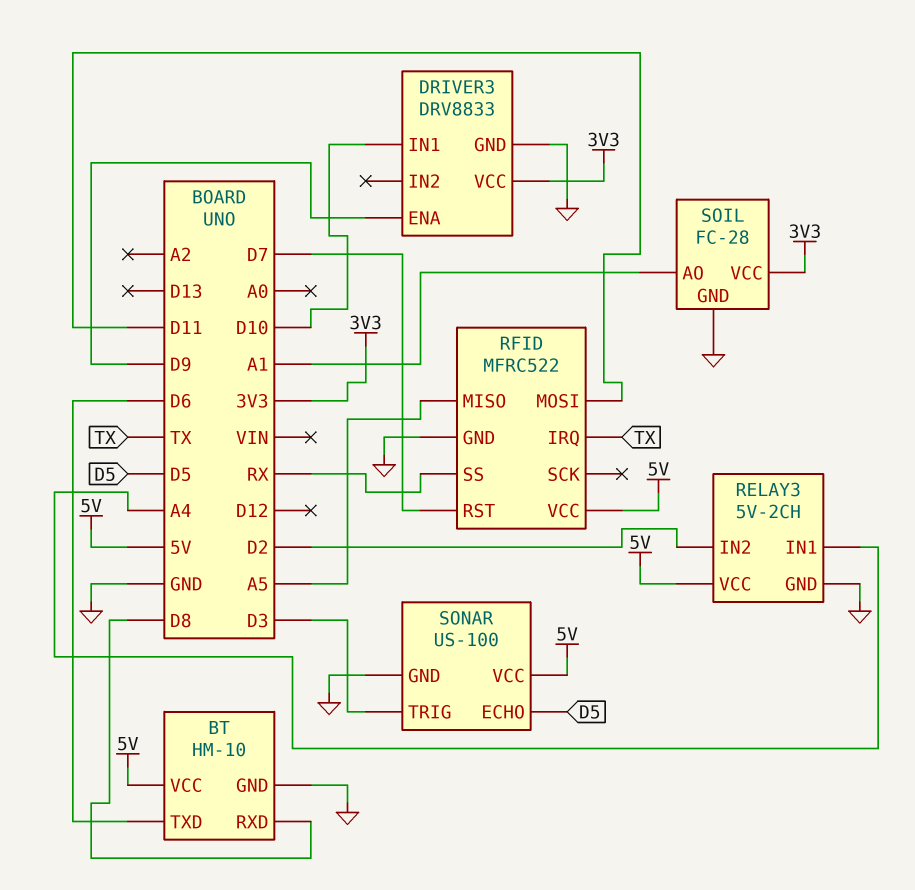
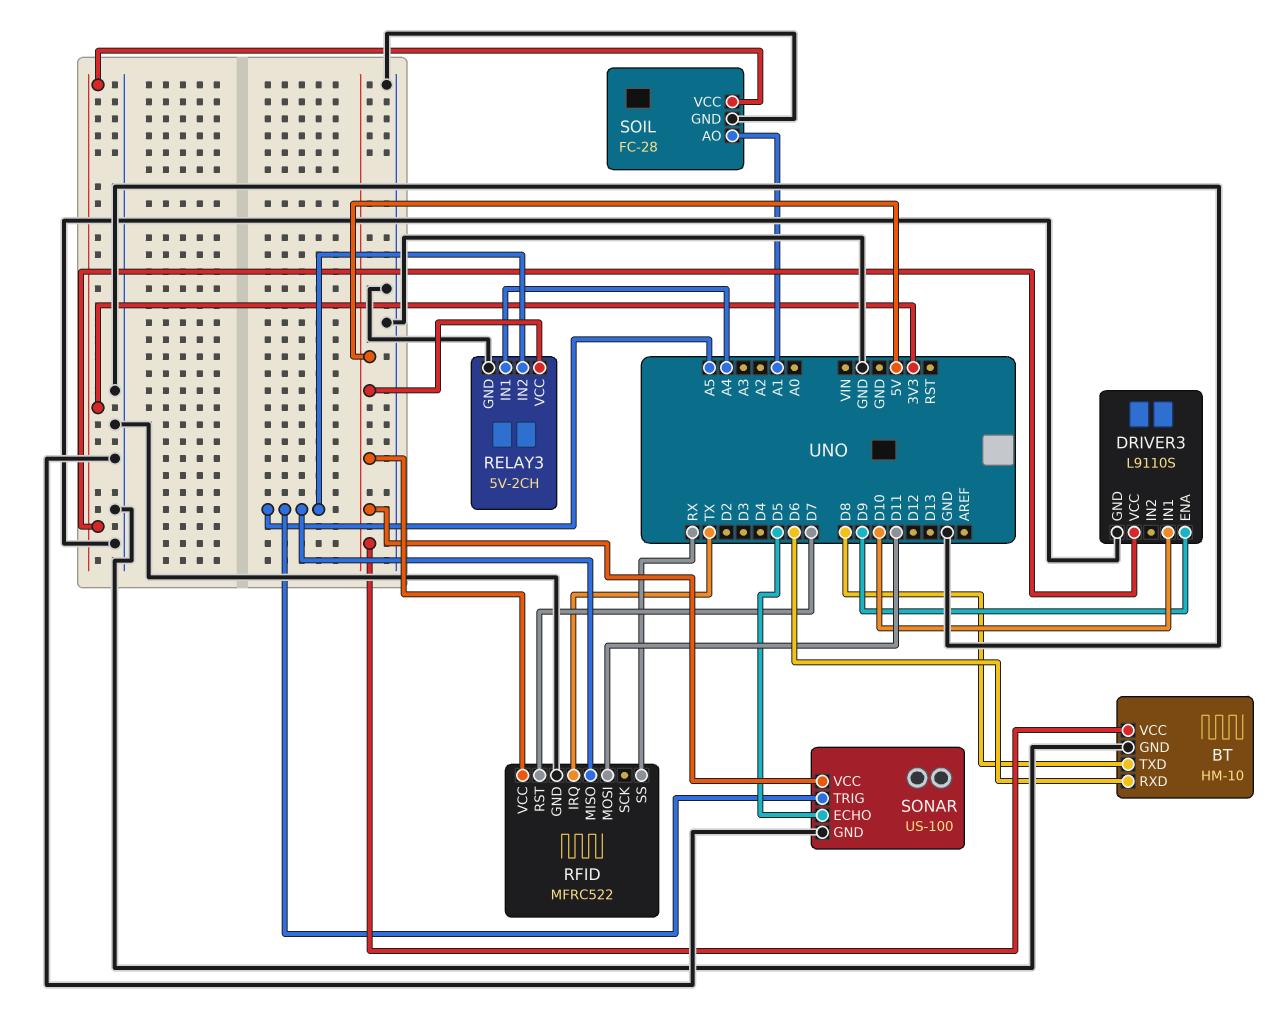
BT pin RXD: D8 -> D6
BT pin TXD: D6 -> D8
DRIVER3: DRV8833 -> L9110S
RELAY3 pin IN2: D2 -> A5
SONAR pin TRIG: D3 -> A5

